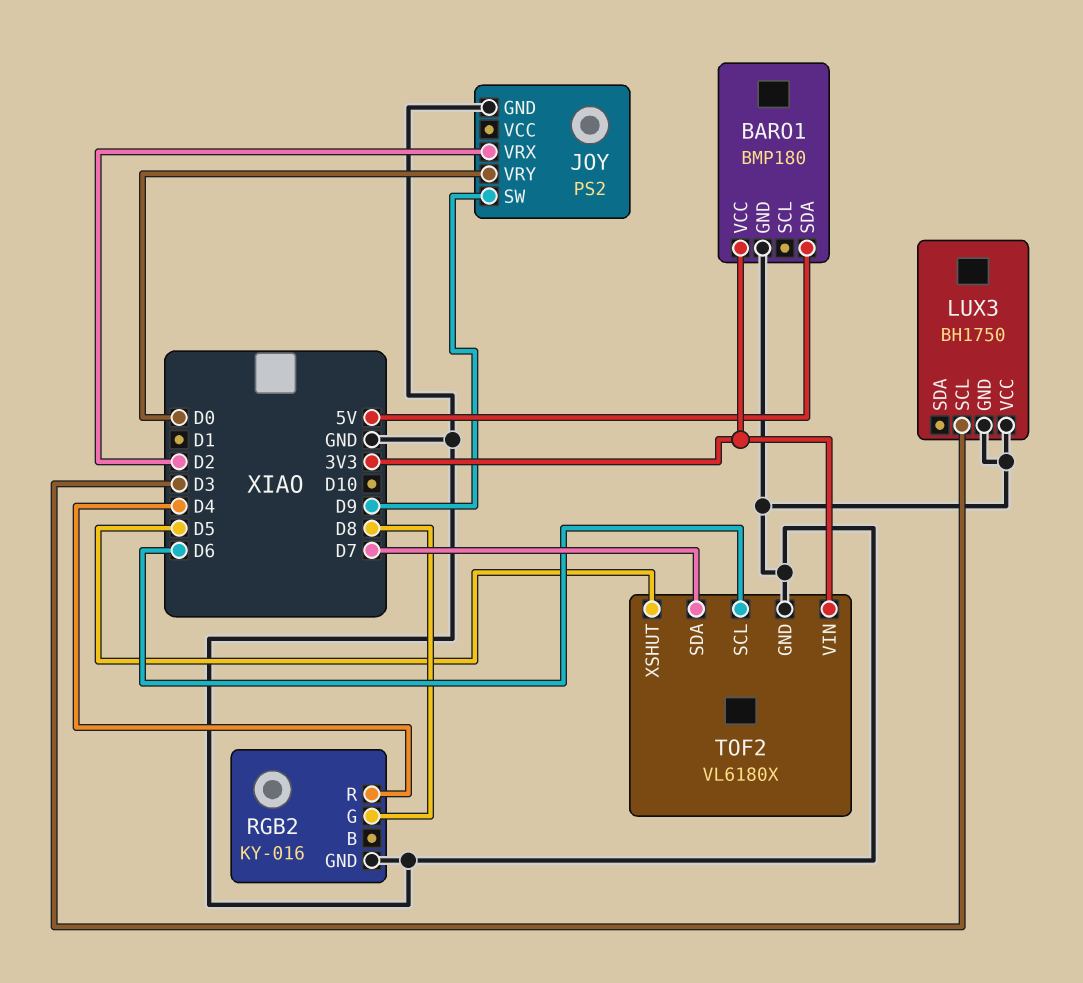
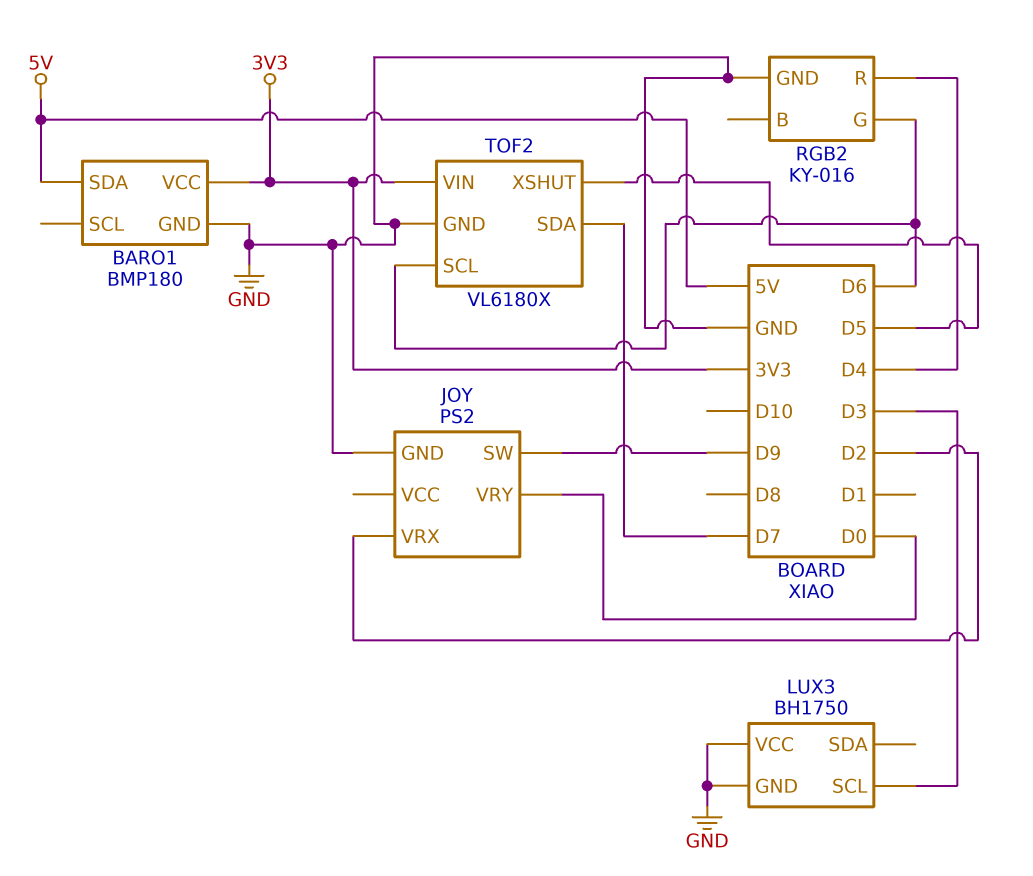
RGB2 pin G: D8 -> D6

